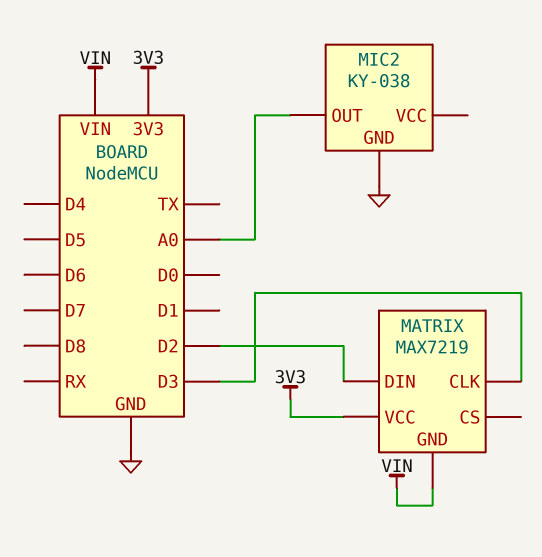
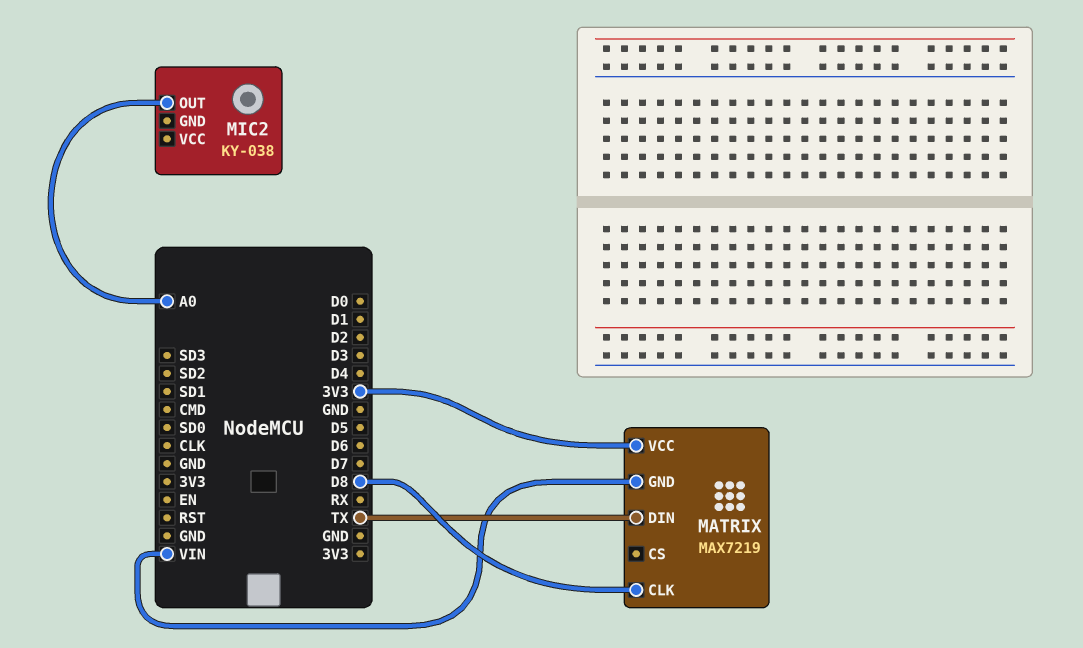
MATRIX pin CLK: D3 -> D8
MATRIX pin DIN: D2 -> TX
MIC2 pin GND: GND -> none

